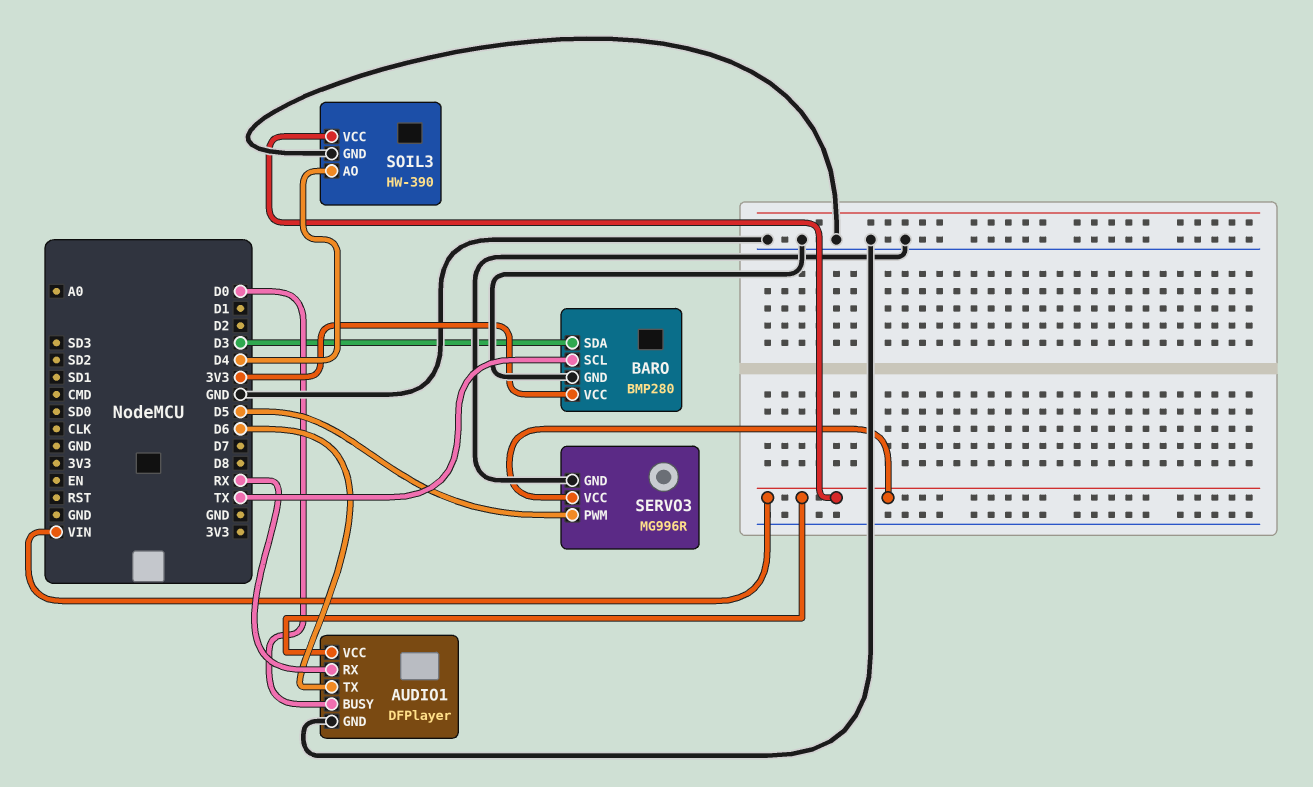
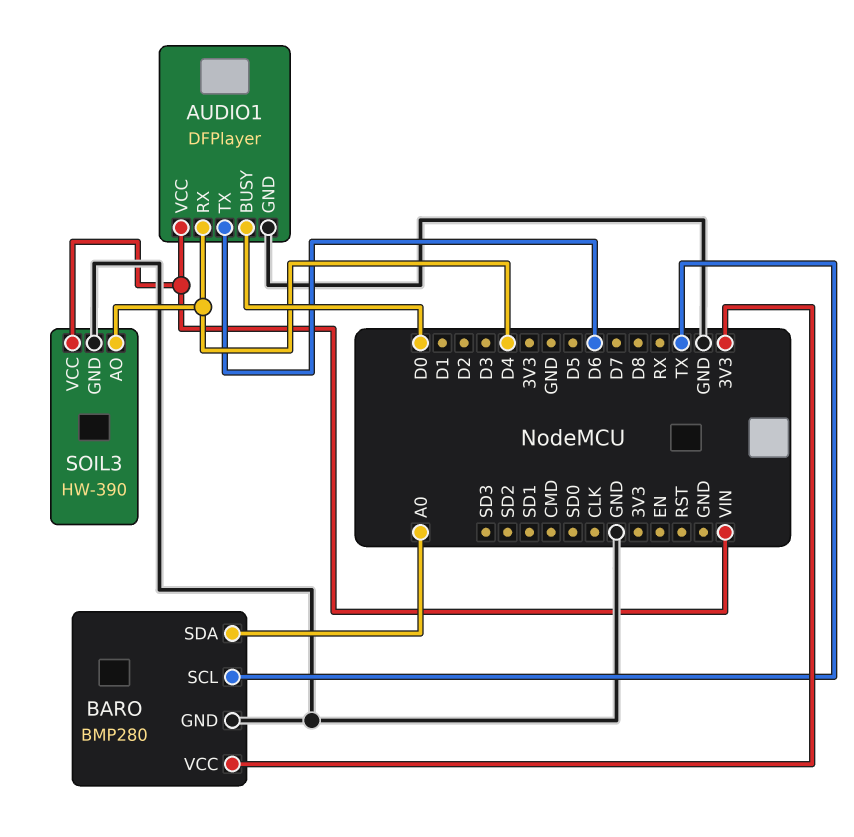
AUDIO1 pin RX: RX -> D4
BARO pin SDA: D3 -> A0
SERVO3: MG996R -> none
SERVO3 pin GND: GND -> none
SERVO3 pin PWM: D5 -> none
SERVO3 pin VCC: VIN -> none

